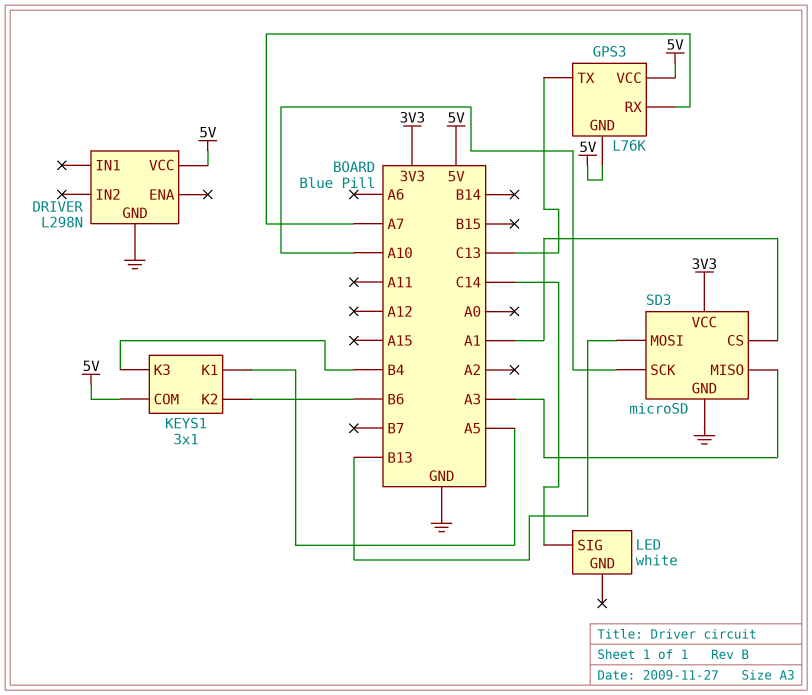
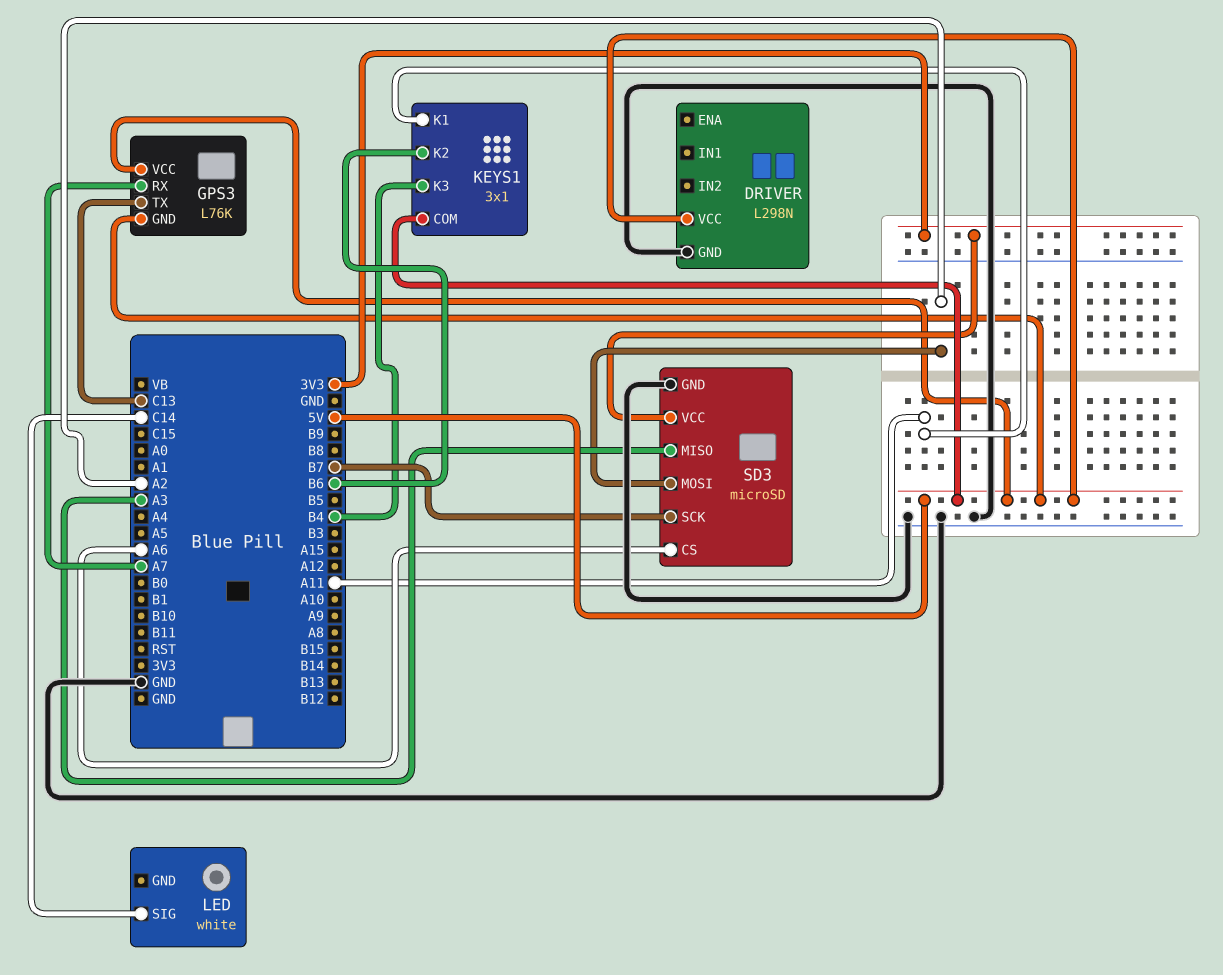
KEYS1 pin K1: A5 -> A11
SD3 pin CS: A1 -> A6
SD3 pin MOSI: B13 -> A2
SD3 pin SCK: A10 -> B7

